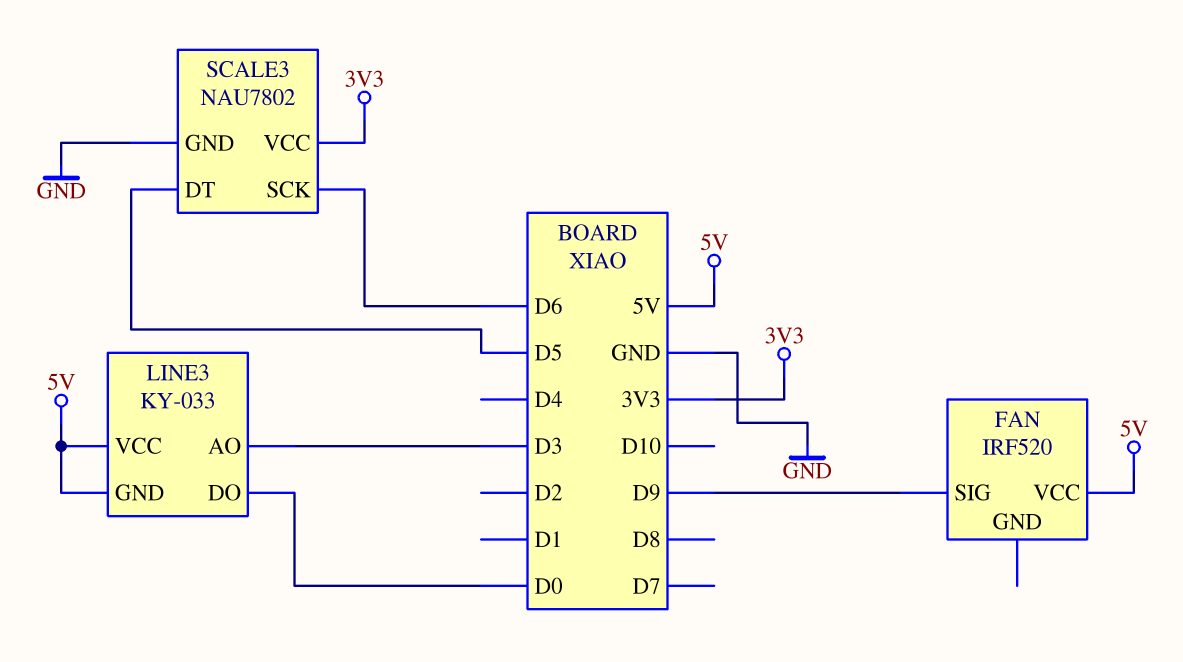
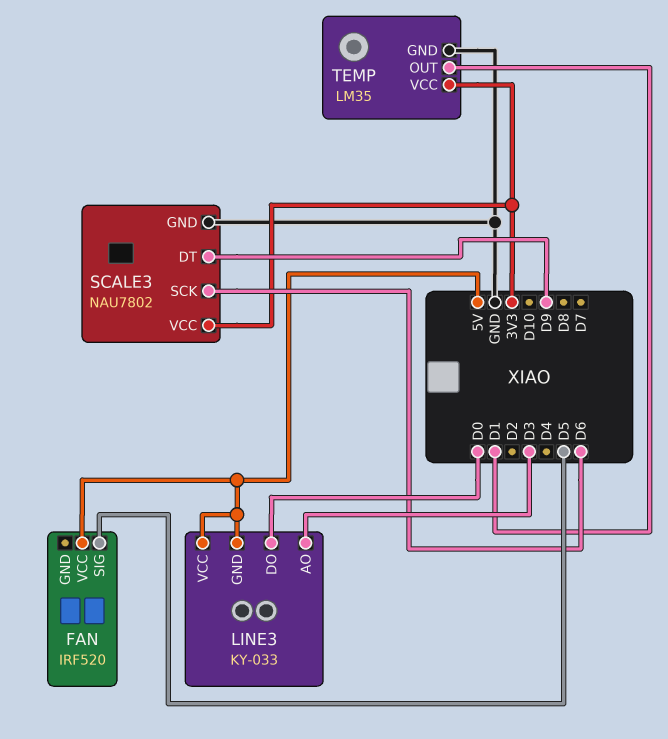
FAN pin SIG: D9 -> D5
SCALE3 pin DT: D5 -> D9
TEMP: none -> LM35
TEMP pin GND: none -> GND
TEMP pin OUT: none -> D1
TEMP pin VCC: none -> 3V3

